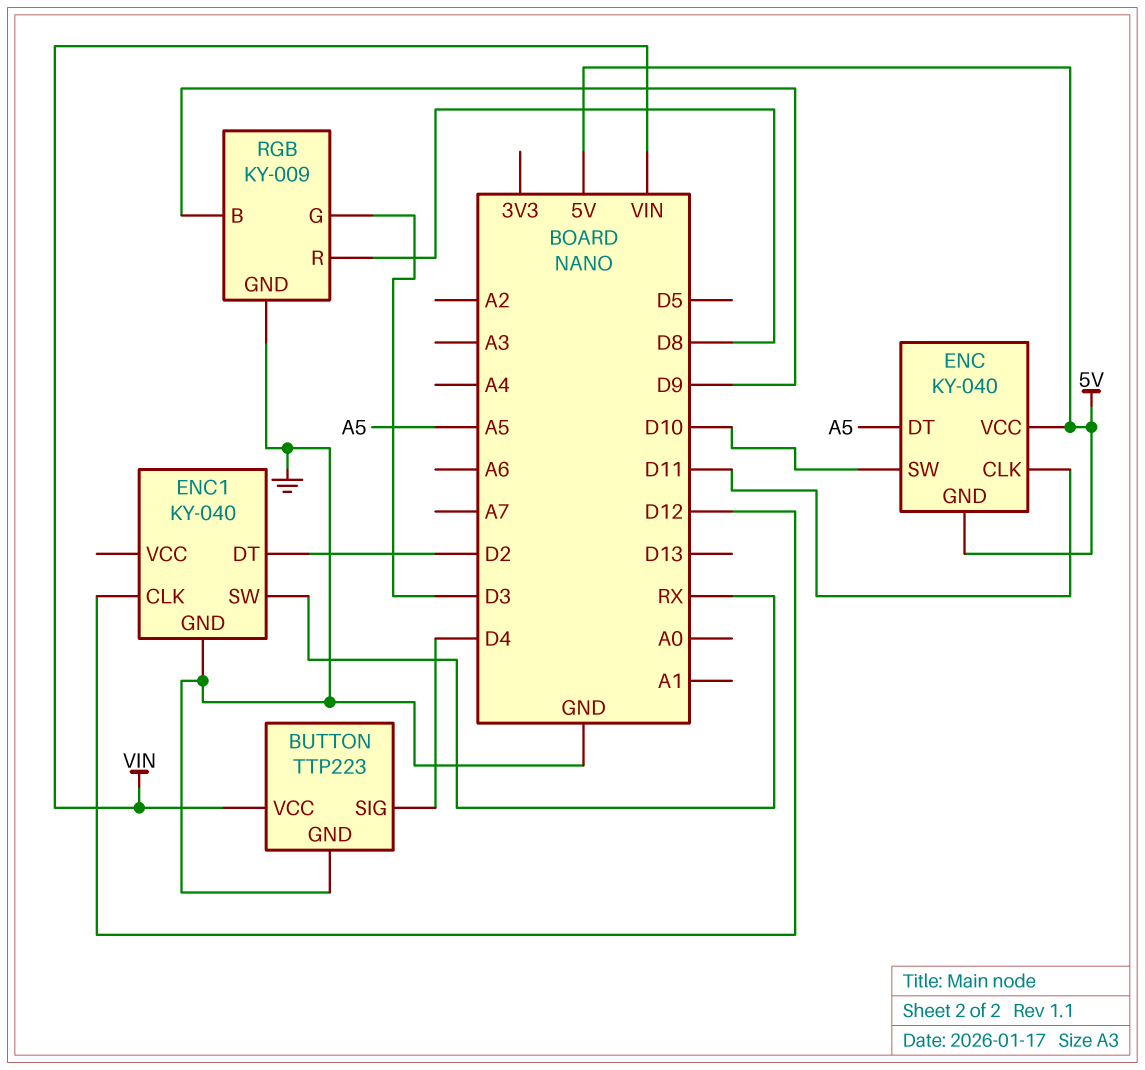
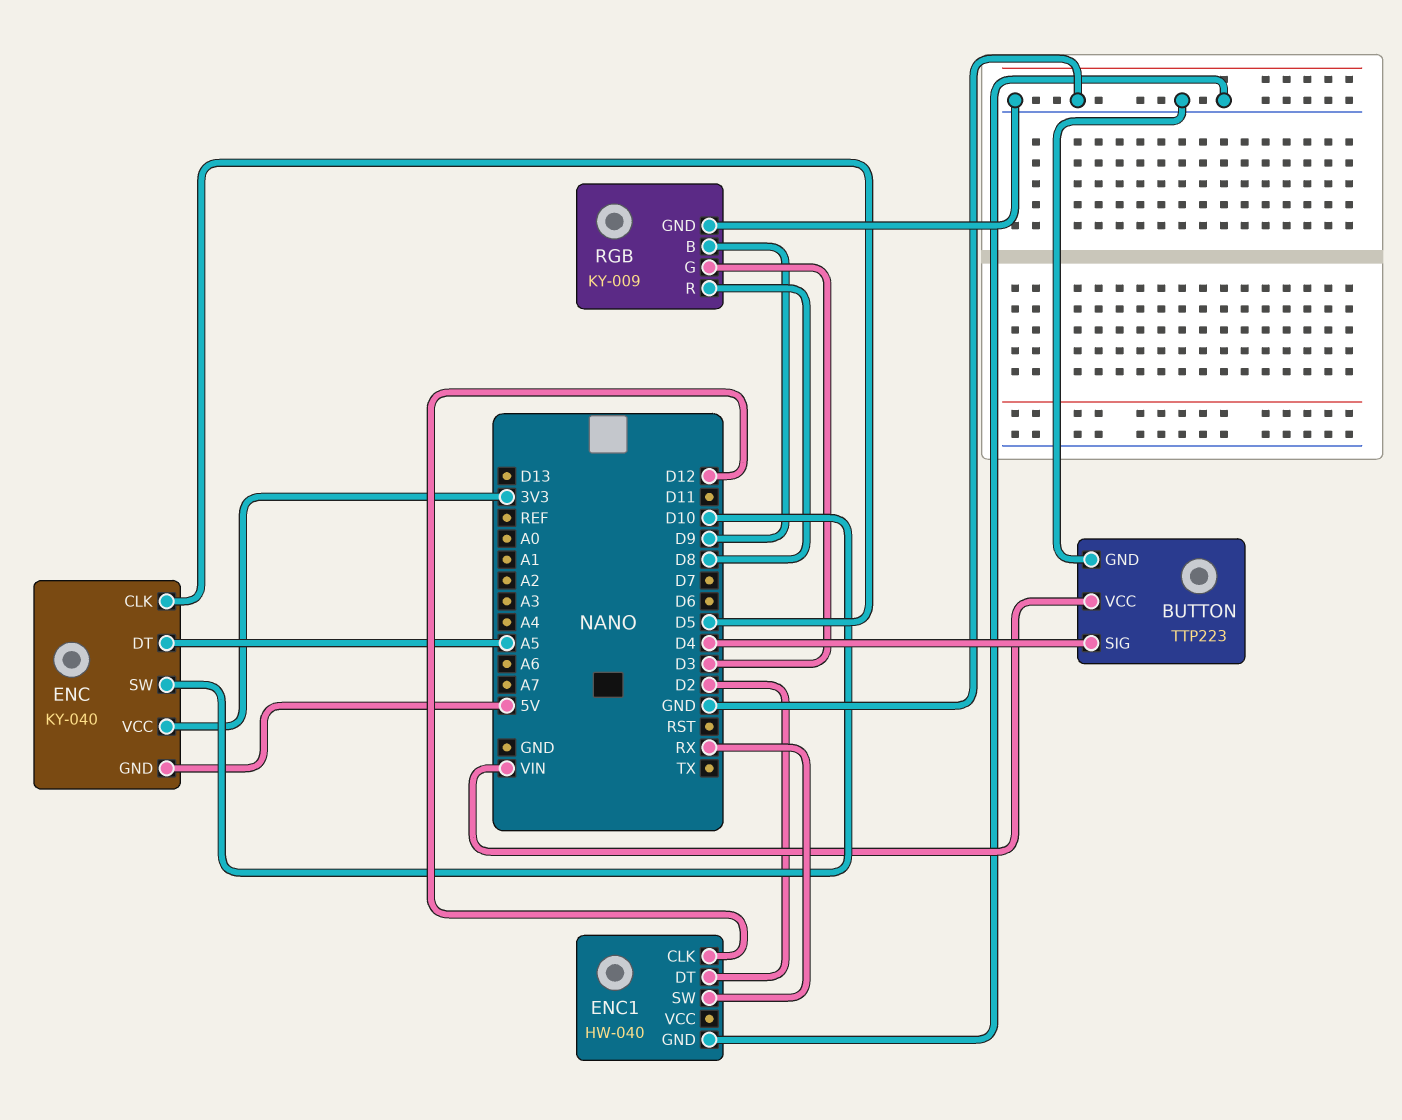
ENC pin CLK: D11 -> D5
ENC pin VCC: 5V -> 3V3
ENC1: KY-040 -> HW-040

